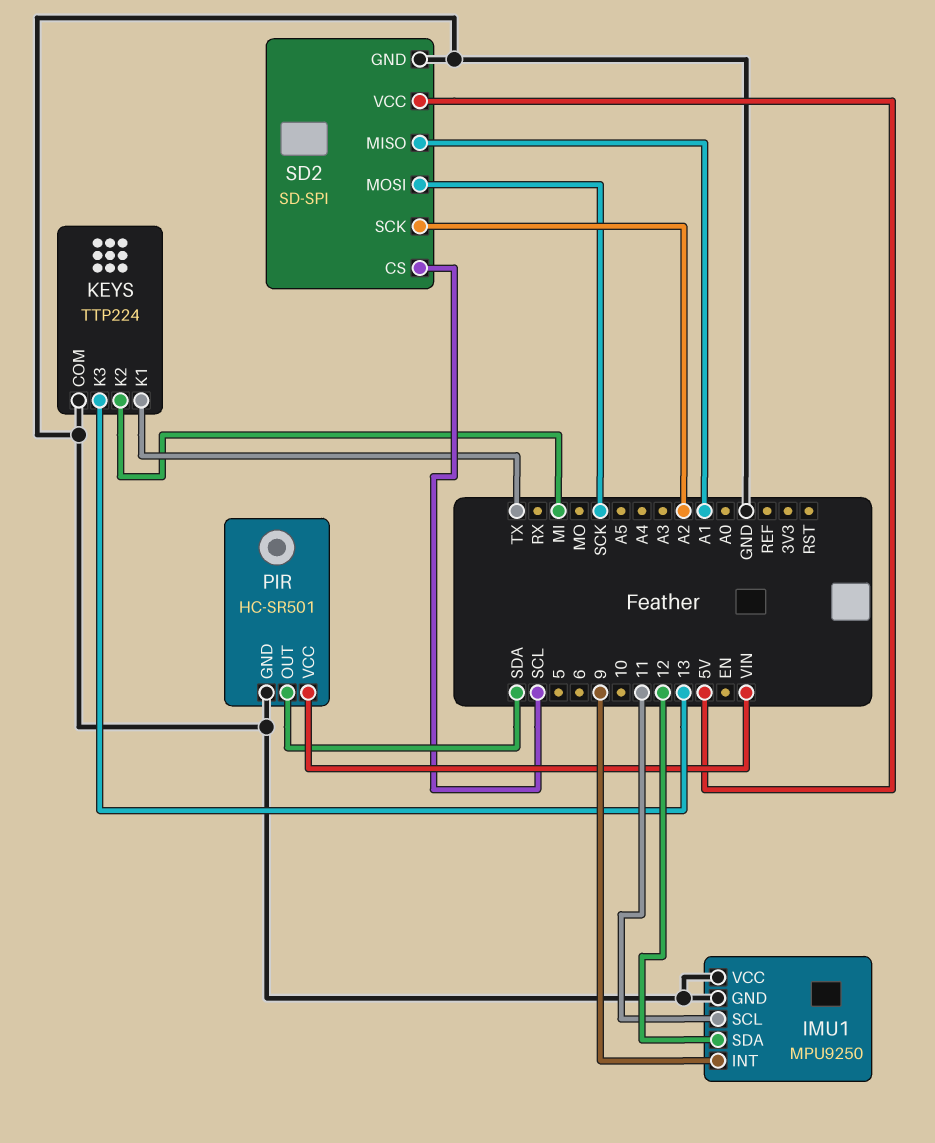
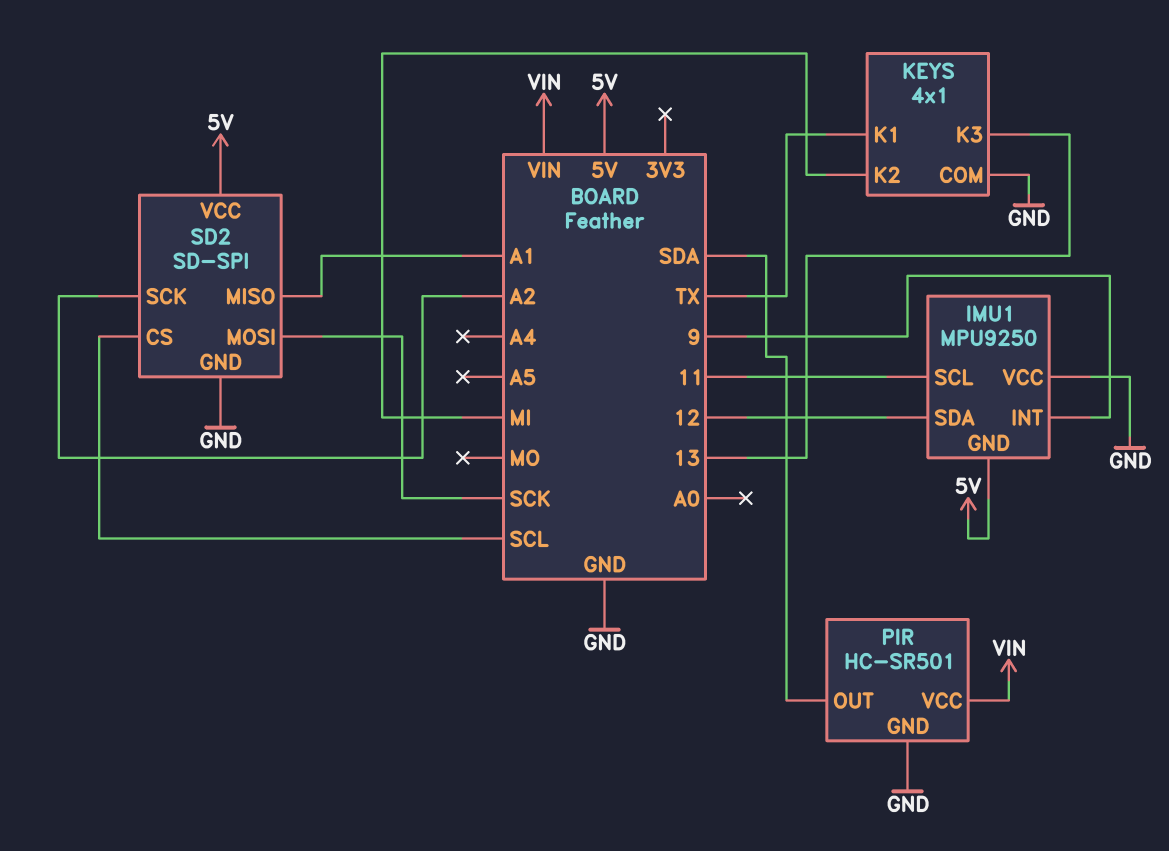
IMU1 pin GND: GND -> 5V
KEYS: TTP224 -> 4x1

